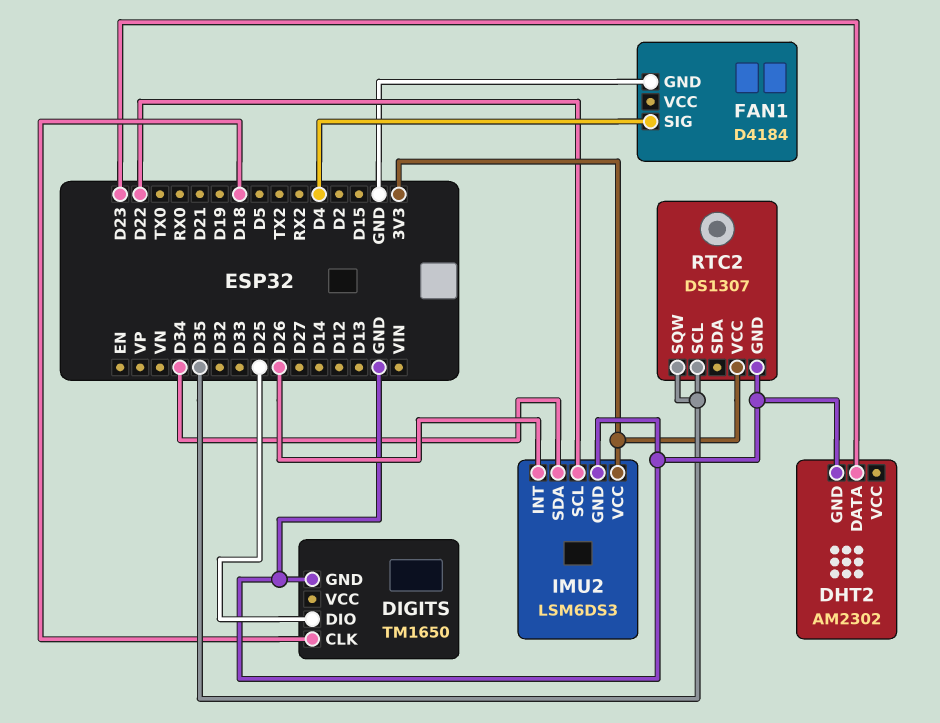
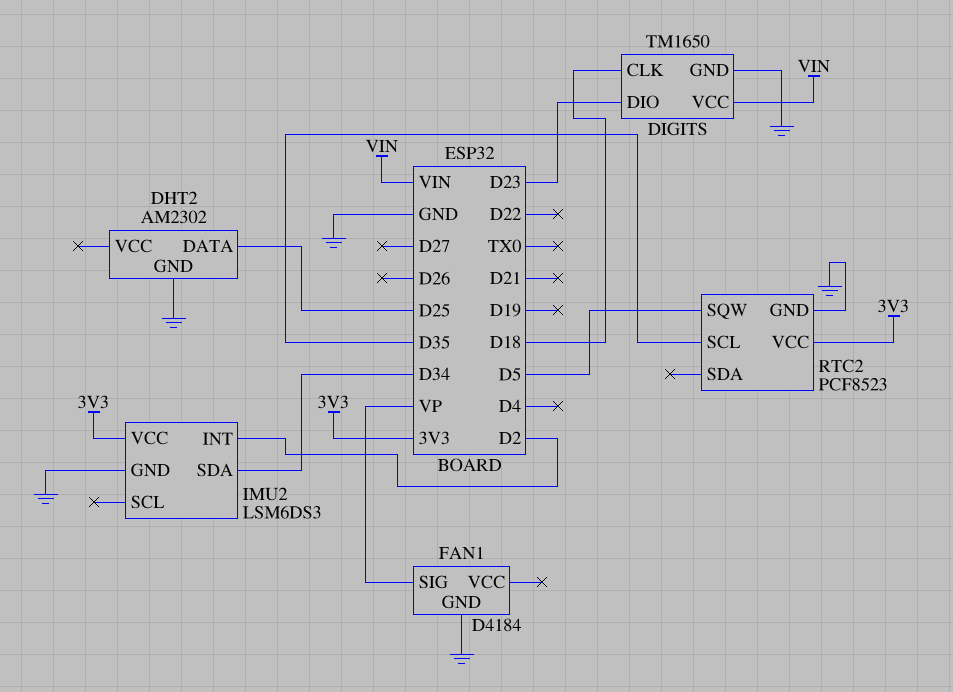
DHT2 pin DATA: D23 -> D25
DIGITS pin DIO: D25 -> D23
DIGITS pin VCC: none -> VIN
FAN1 pin SIG: D4 -> VP
IMU2 pin INT: D26 -> D2
IMU2 pin SCL: D22 -> none
RTC2: DS1307 -> PCF8523
RTC2 pin SQW: D35 -> D5

